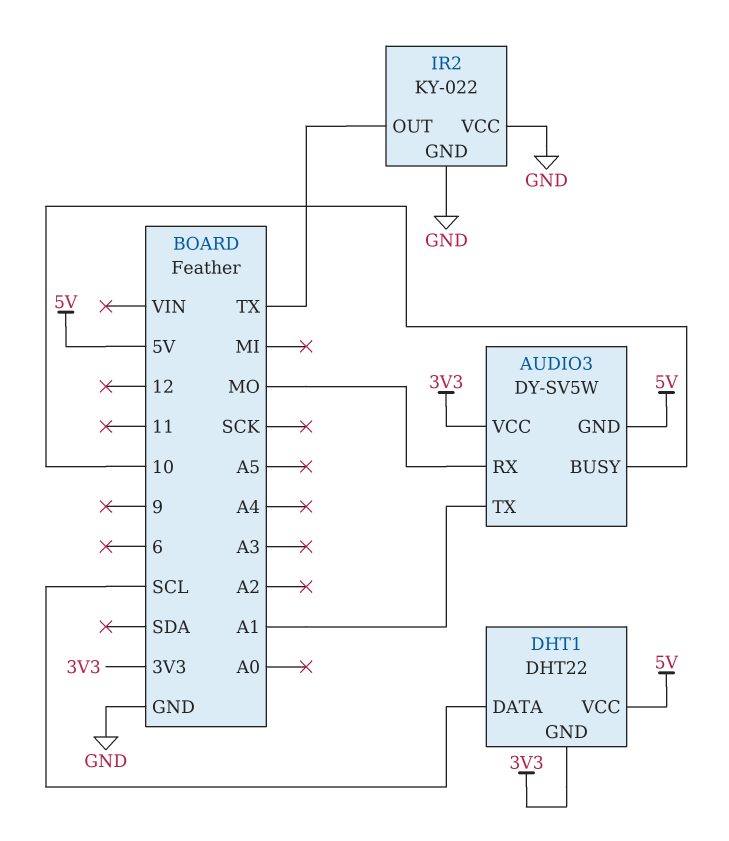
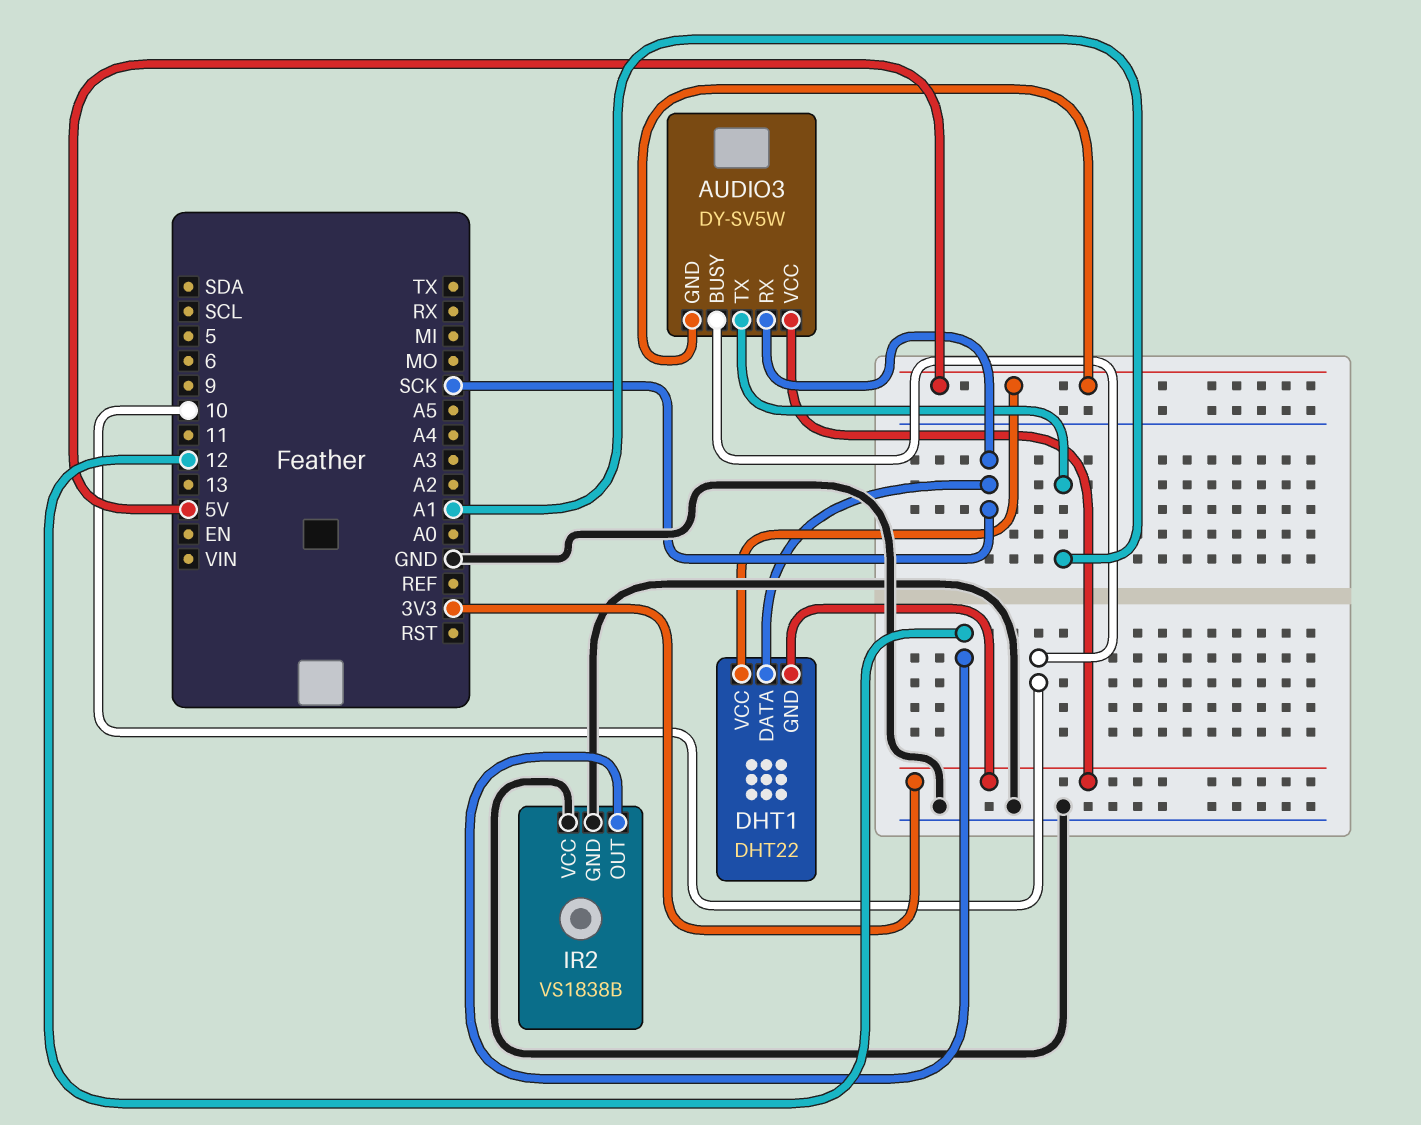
AUDIO3 pin RX: MO -> SCK
DHT1 pin DATA: SCL -> SCK
IR2: KY-022 -> VS1838B
IR2 pin OUT: TX -> 12

